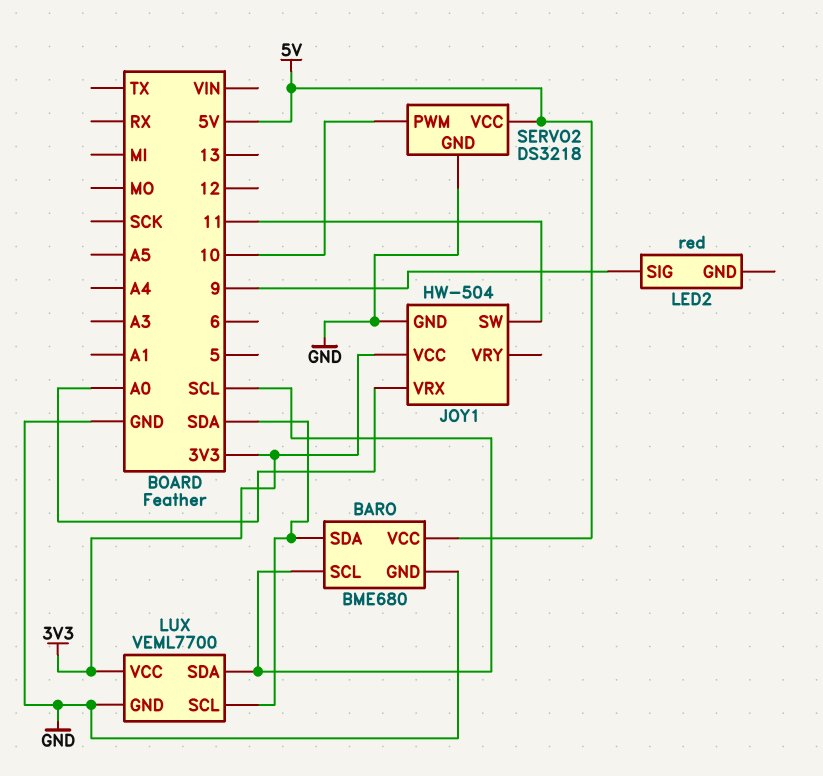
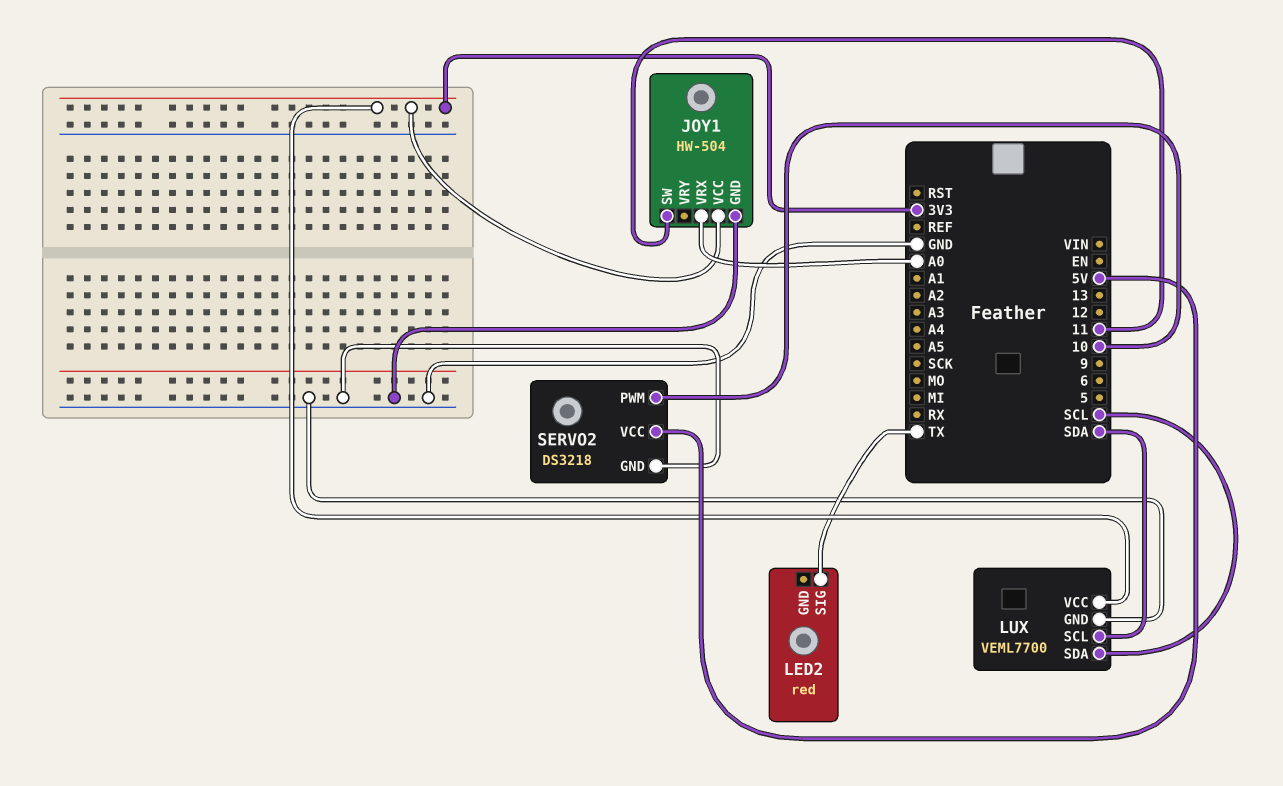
BARO: BME680 -> none
BARO pin GND: GND -> none
BARO pin SCL: SCL -> none
BARO pin SDA: SDA -> none
BARO pin VCC: 5V -> none
LED2 pin SIG: 9 -> TX

